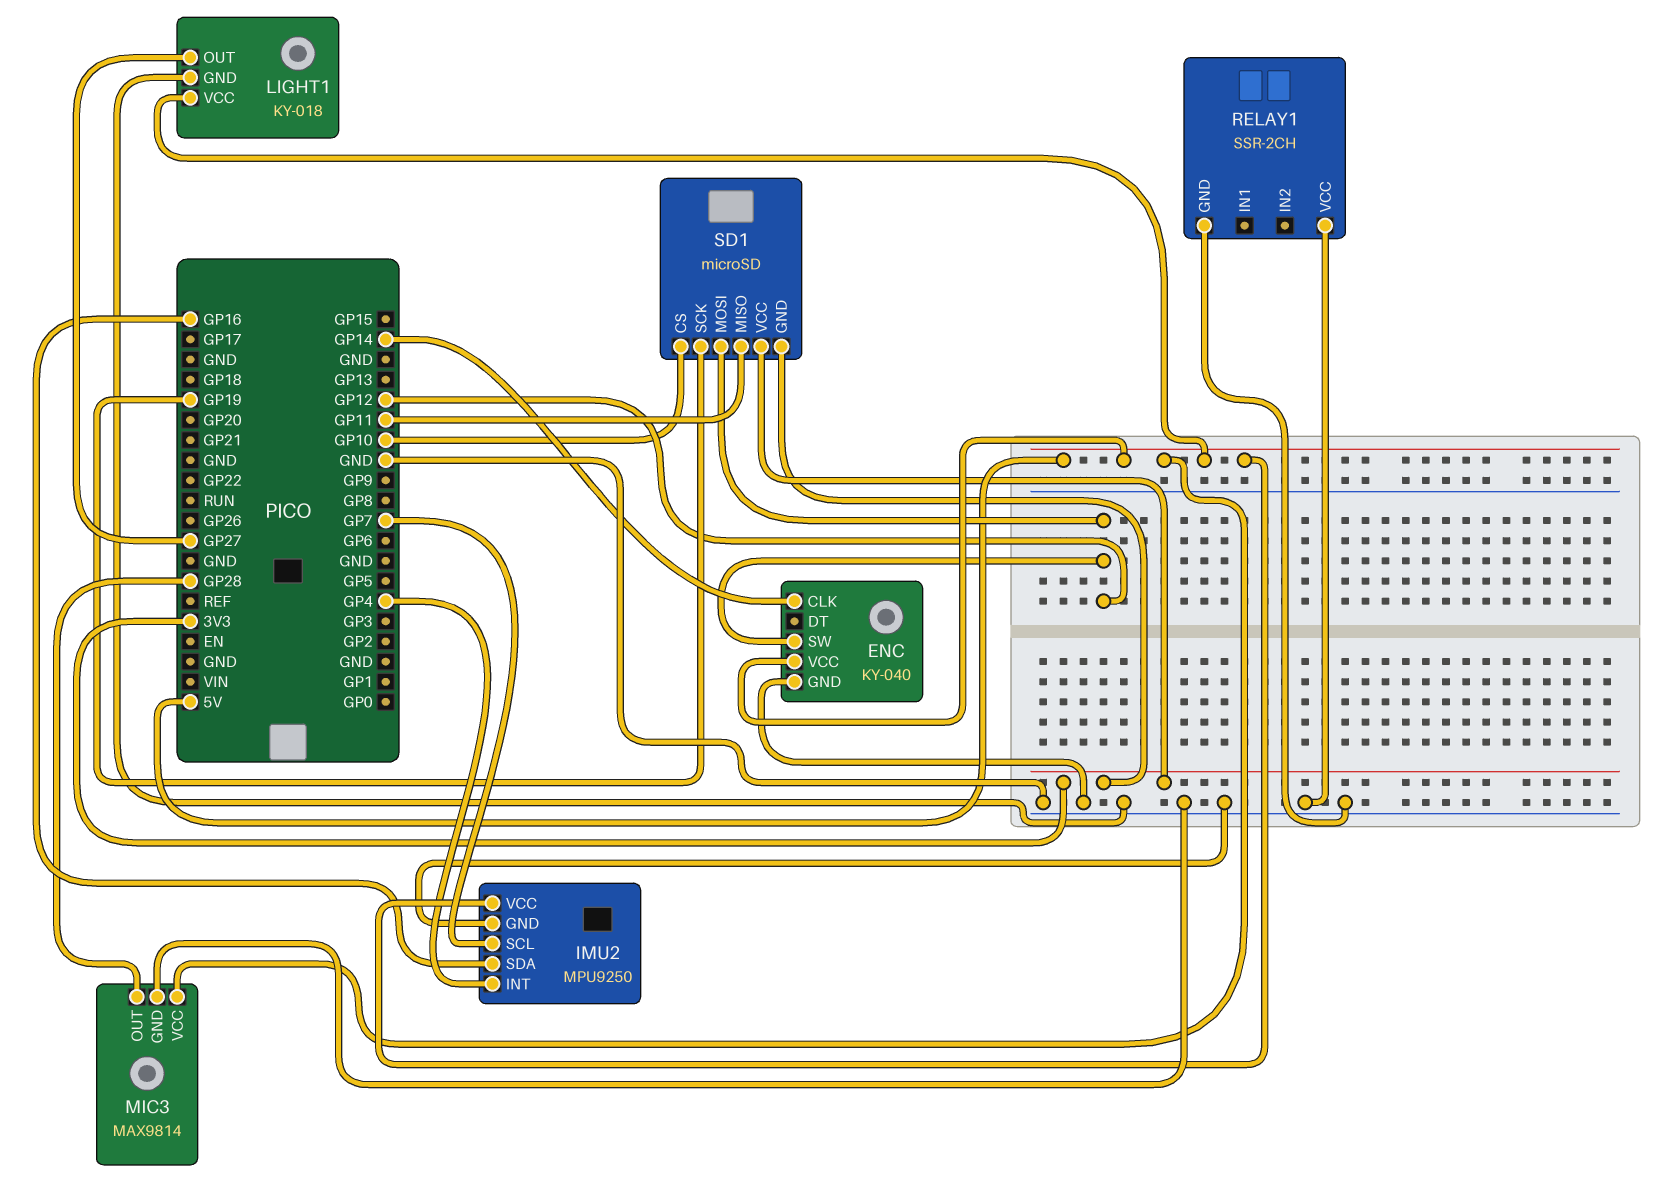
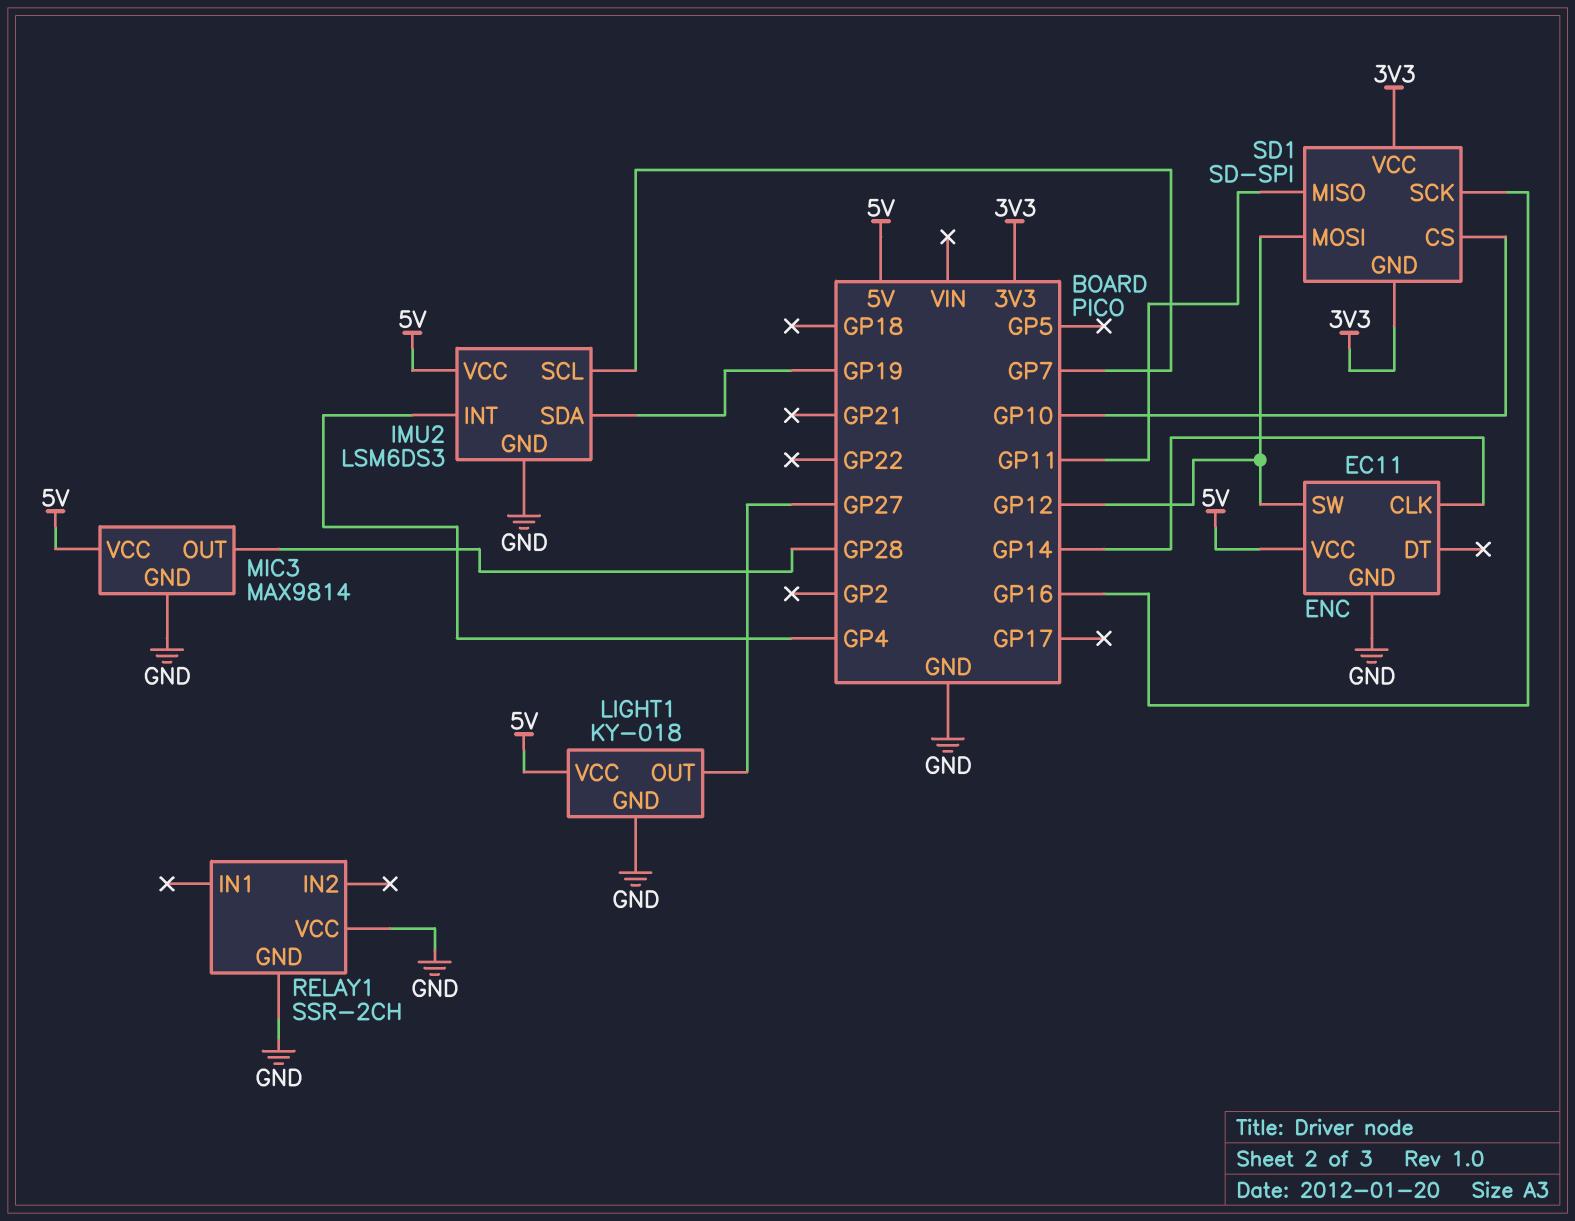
ENC: KY-040 -> EC11
IMU2: MPU9250 -> LSM6DS3
IMU2 pin SDA: GP16 -> GP19
SD1: microSD -> SD-SPI
SD1 pin SCK: GP19 -> GP16

